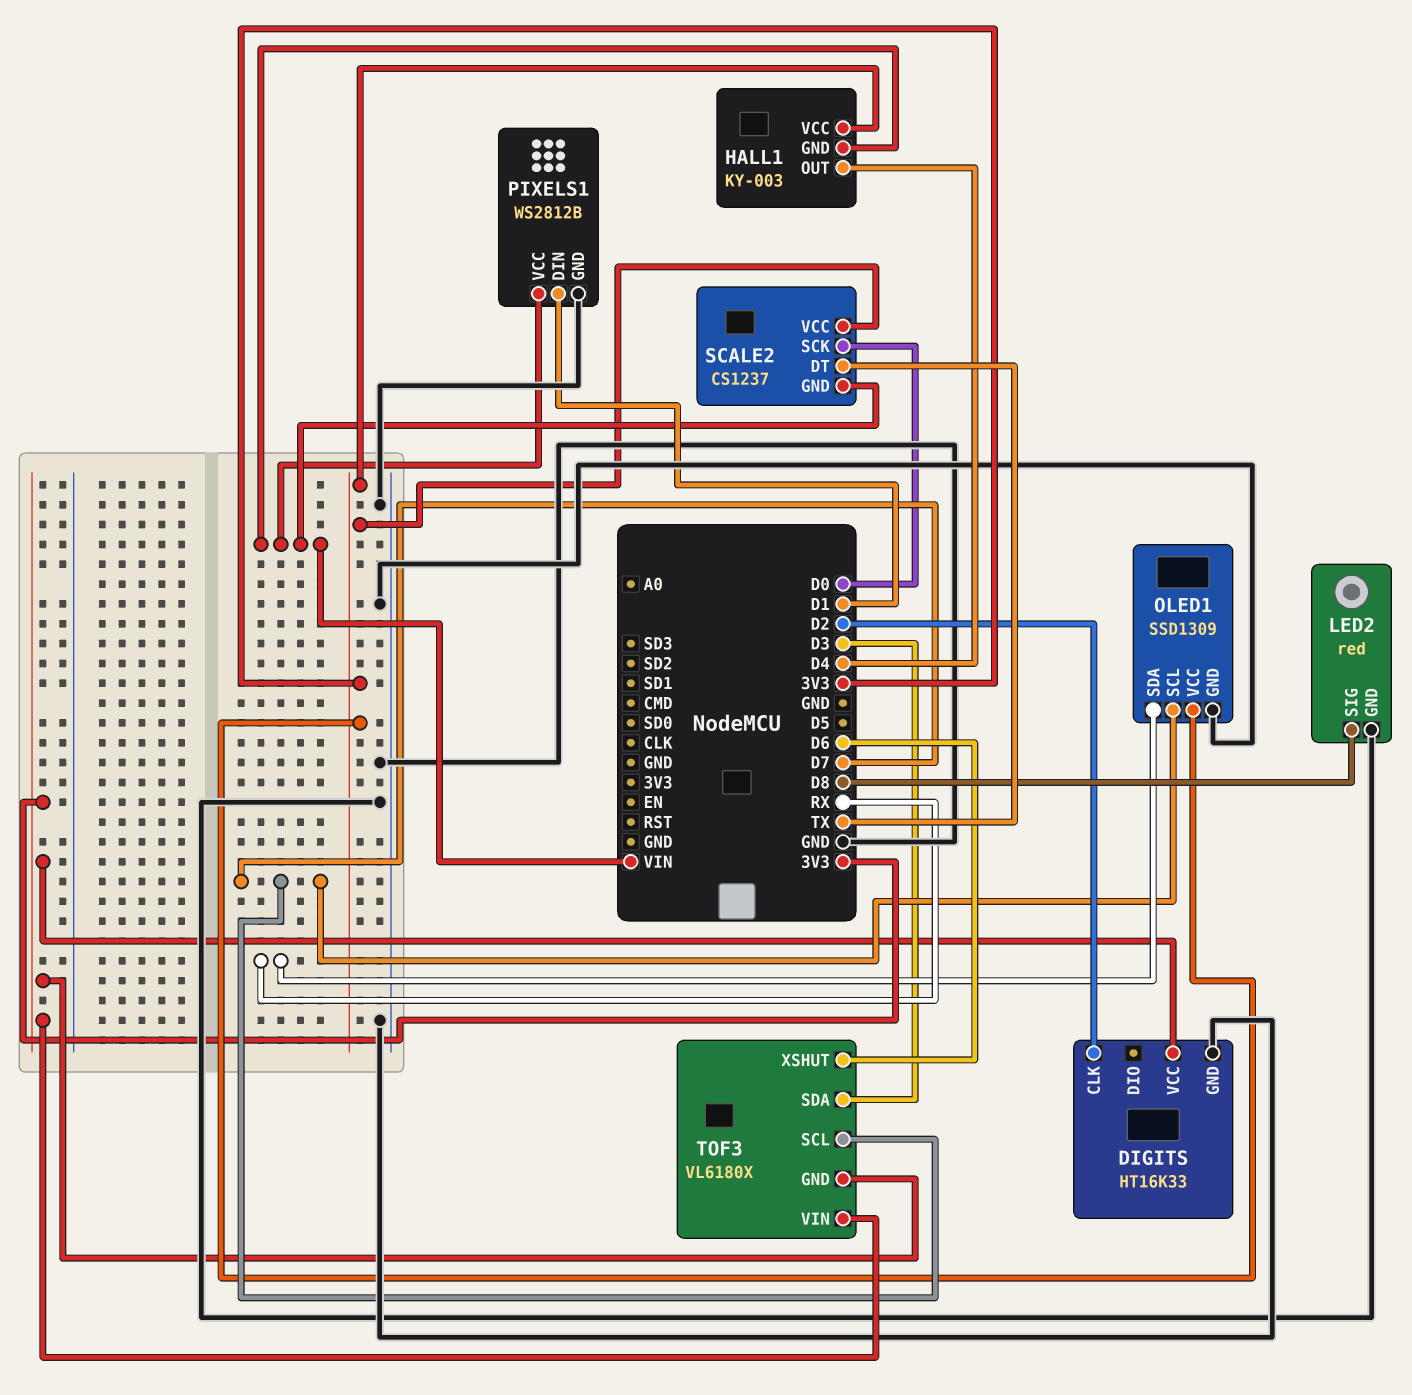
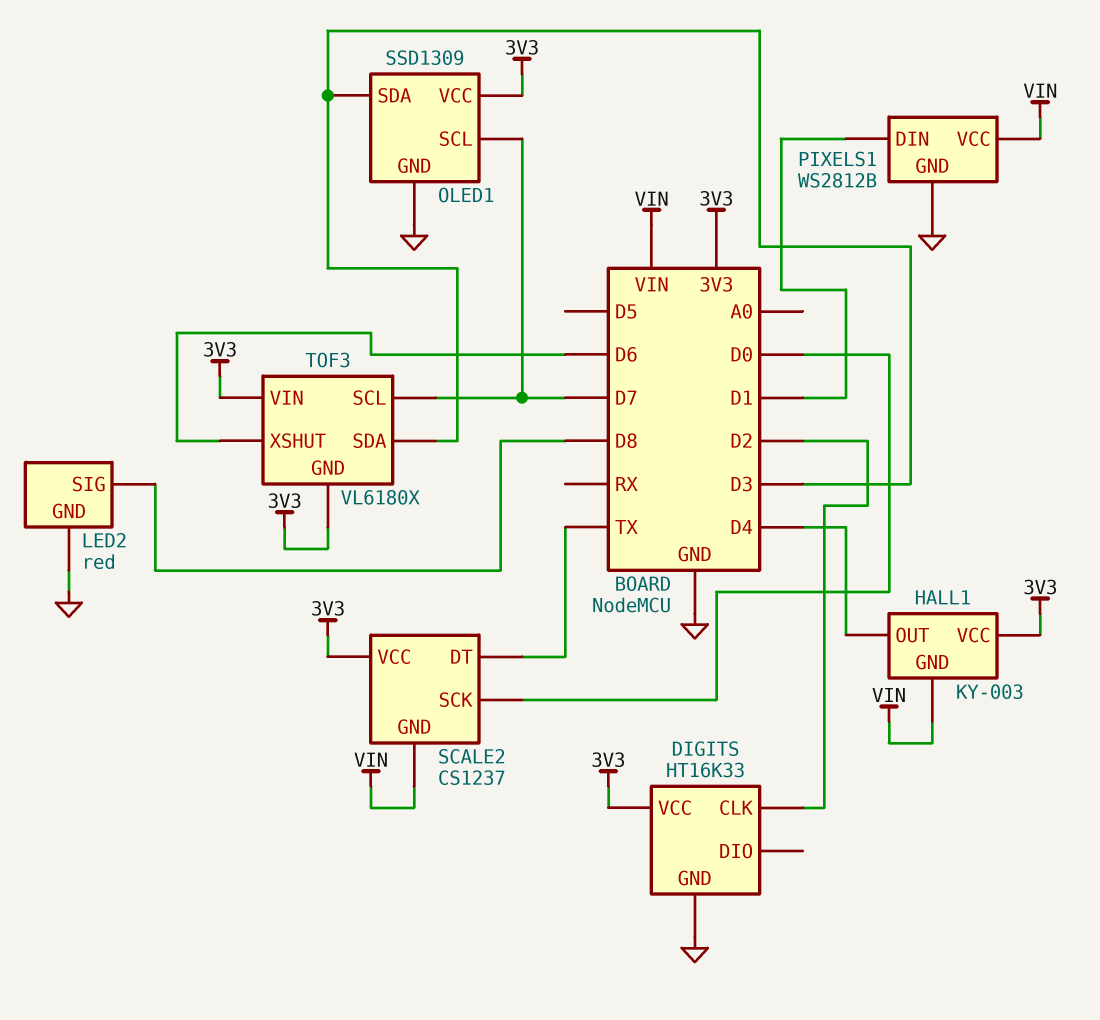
OLED1 pin SDA: RX -> D3

